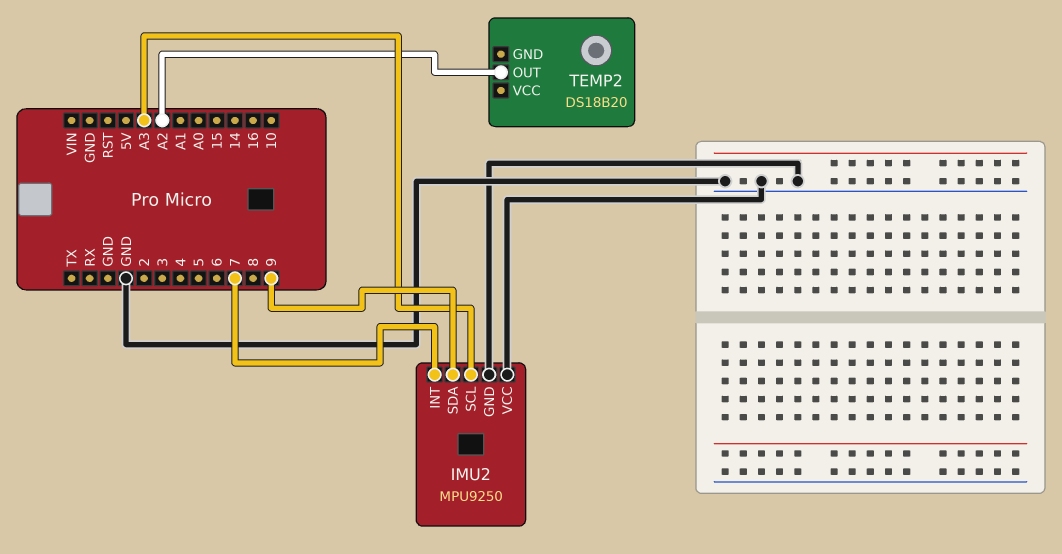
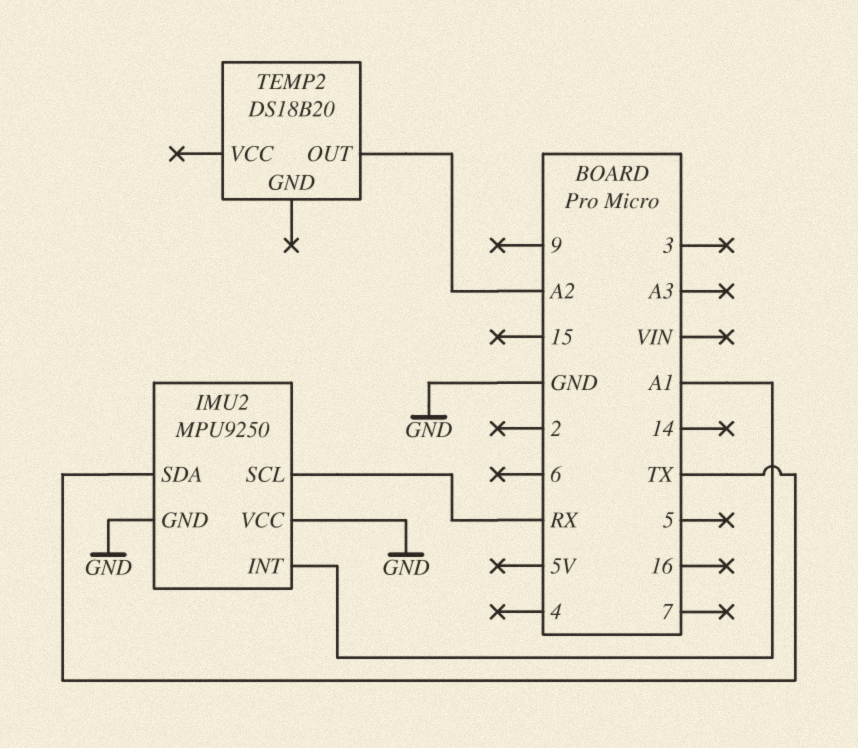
IMU2 pin INT: 7 -> A1
IMU2 pin SCL: A3 -> RX
IMU2 pin SDA: 9 -> TX

